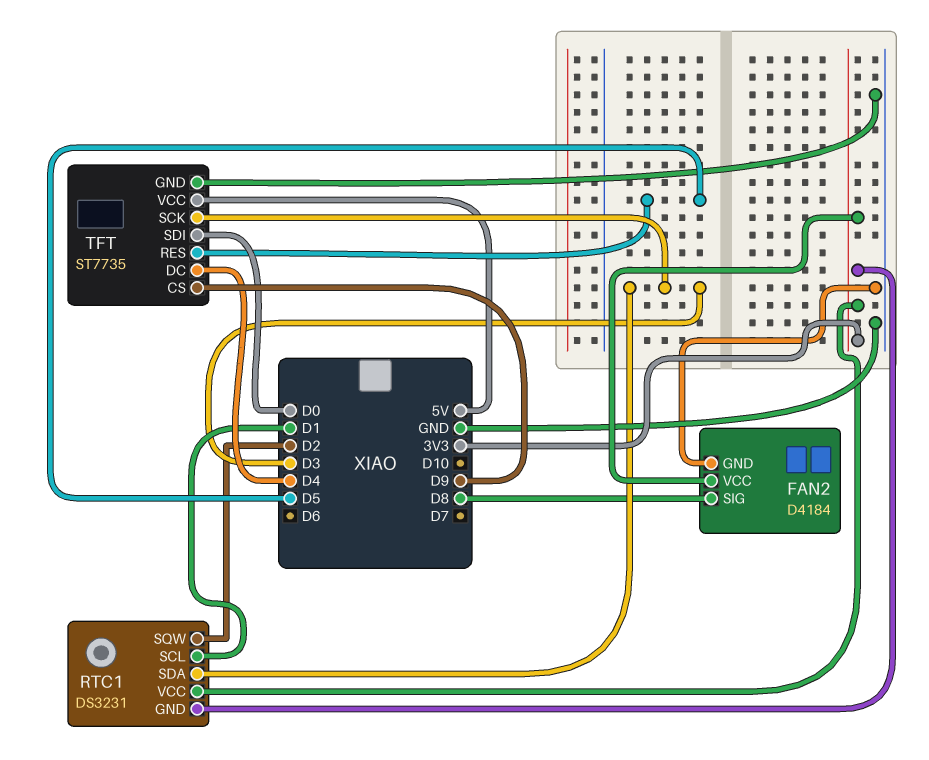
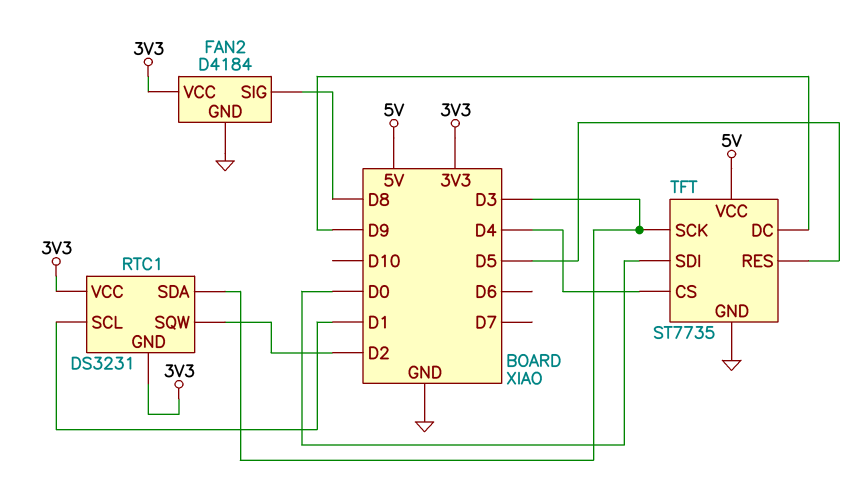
TFT pin CS: D9 -> D4
TFT pin DC: D4 -> D9

